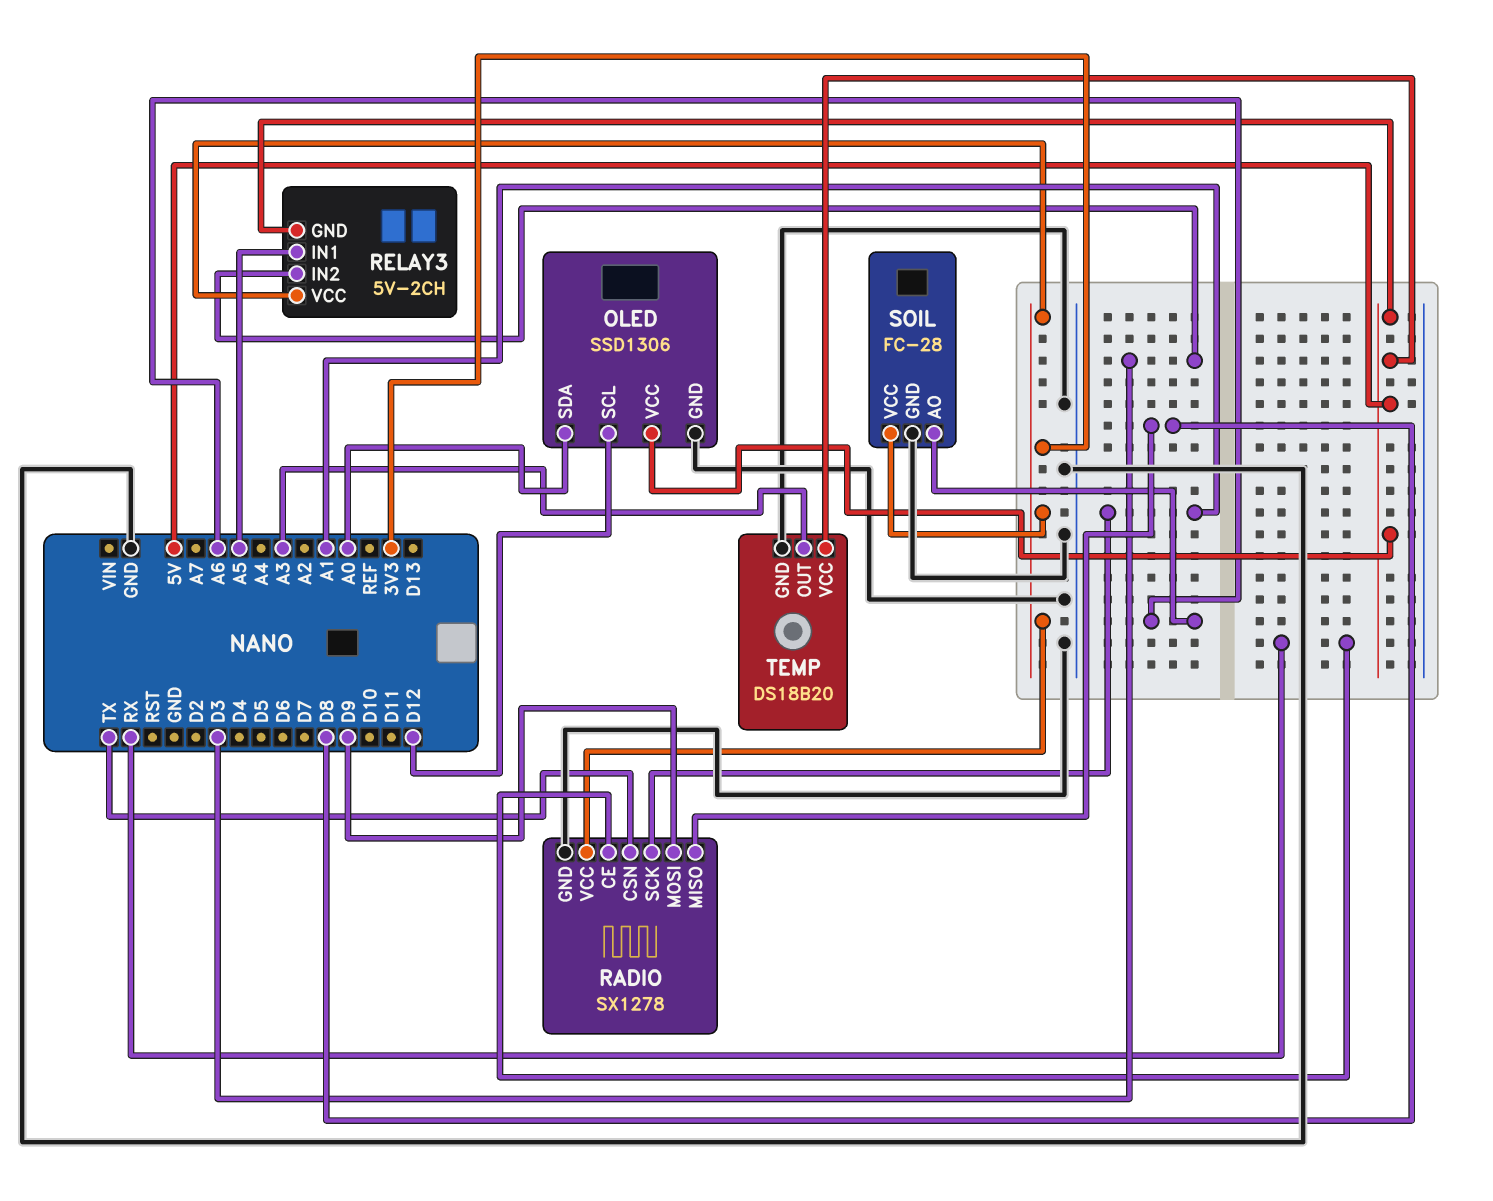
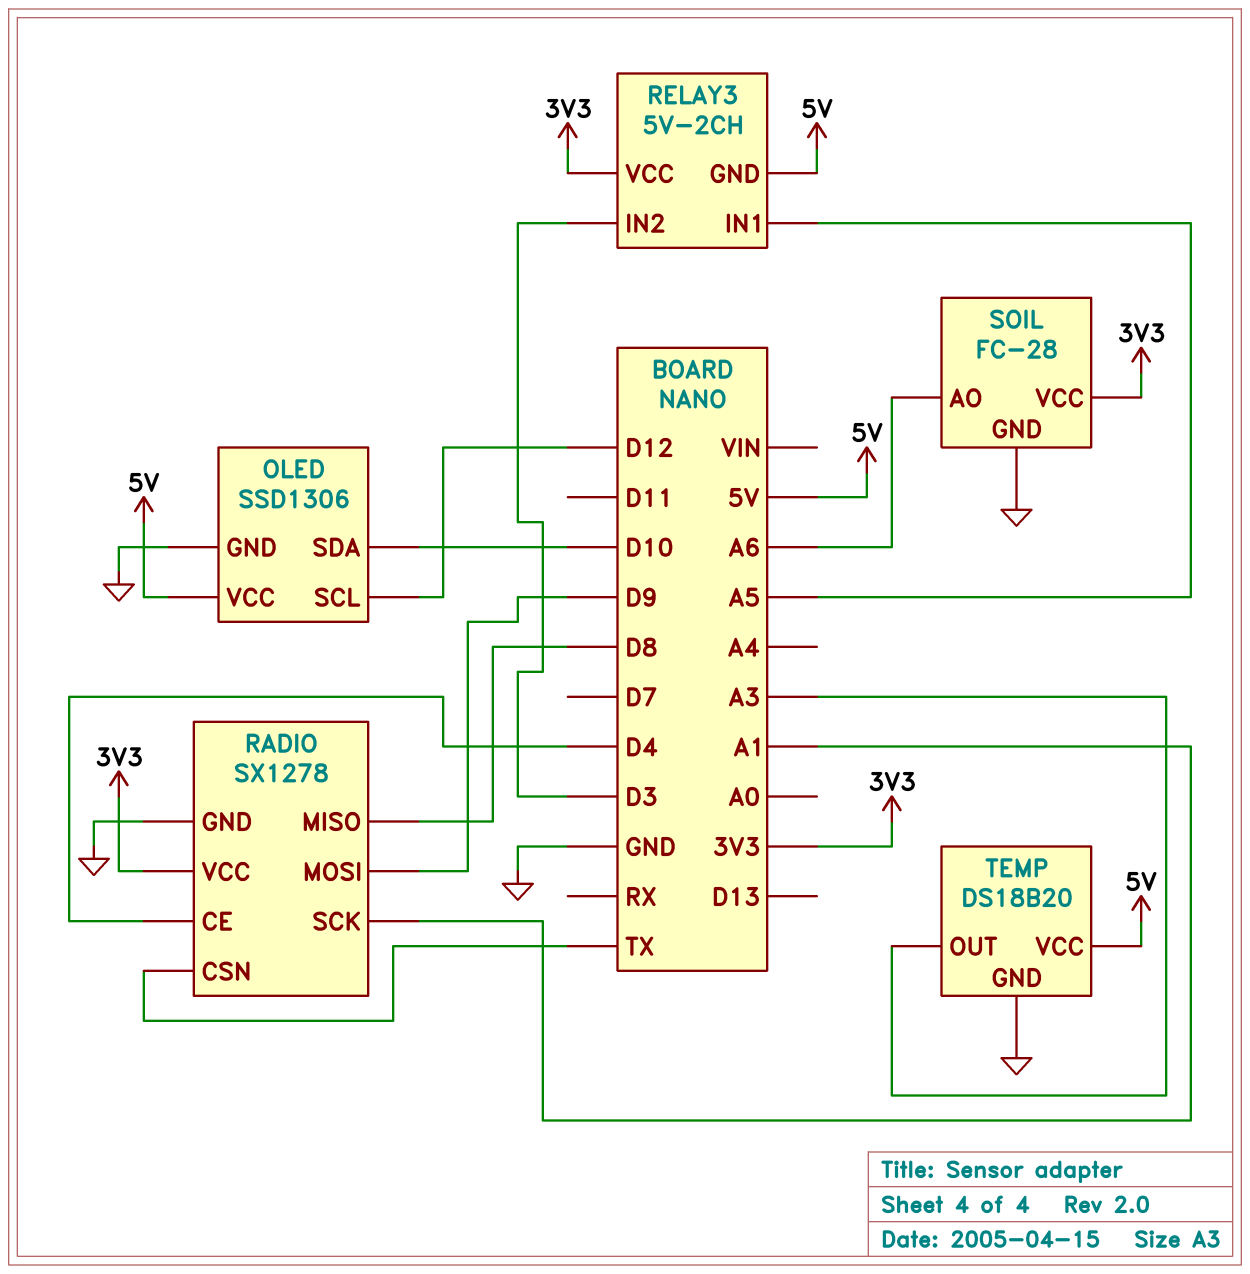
OLED pin SDA: A0 -> D10
RADIO pin CE: RX -> D4

